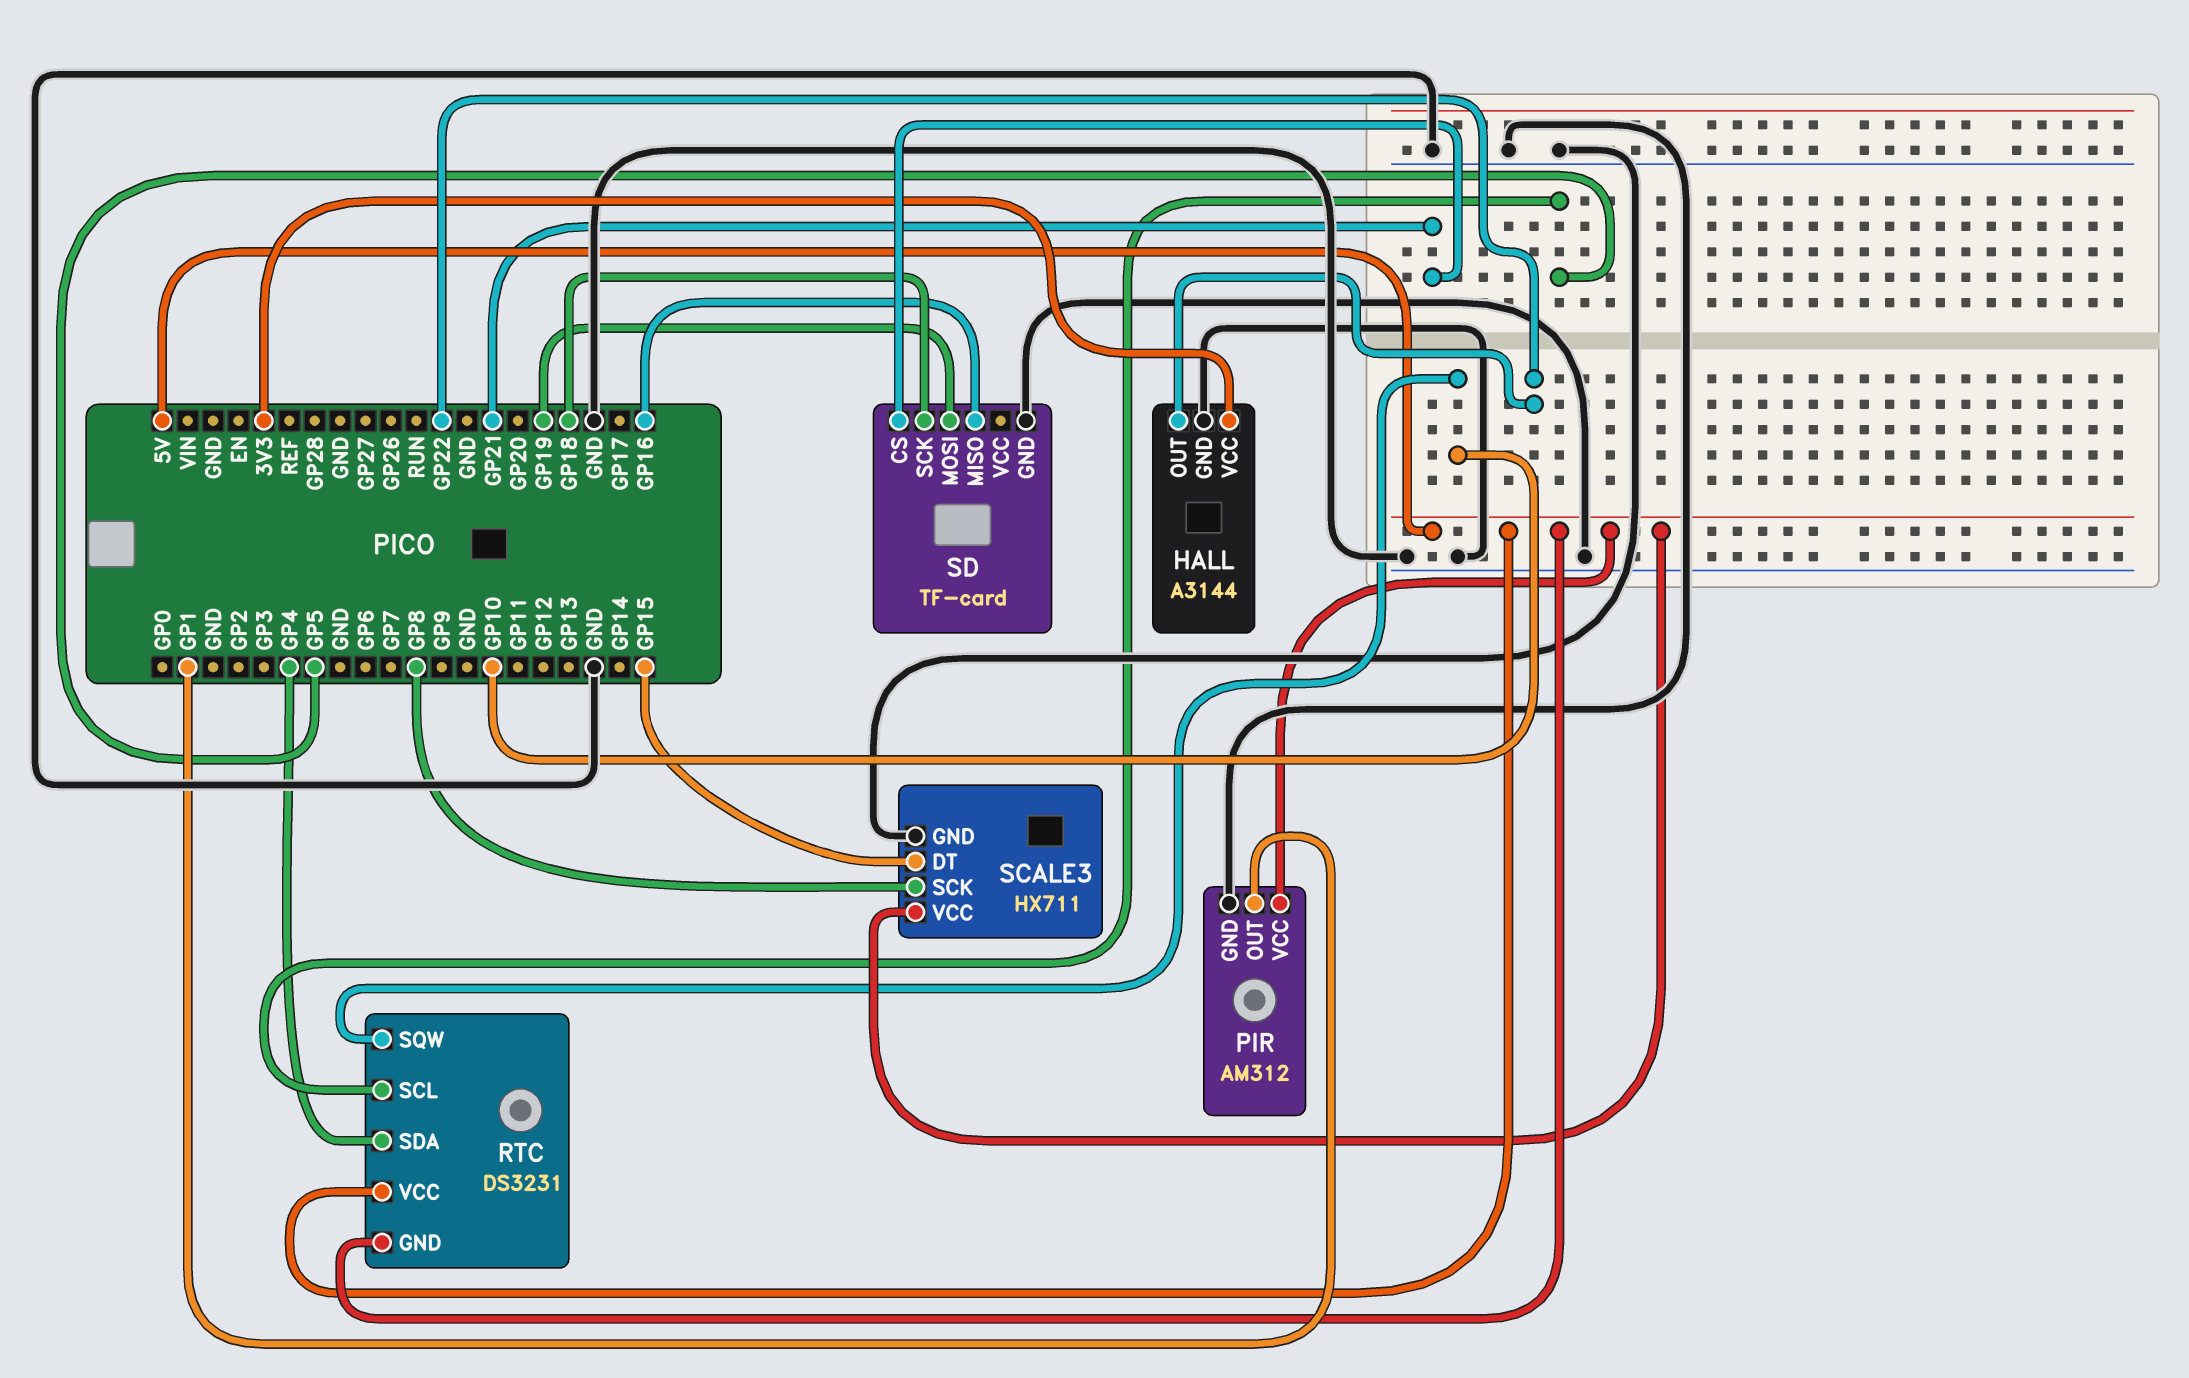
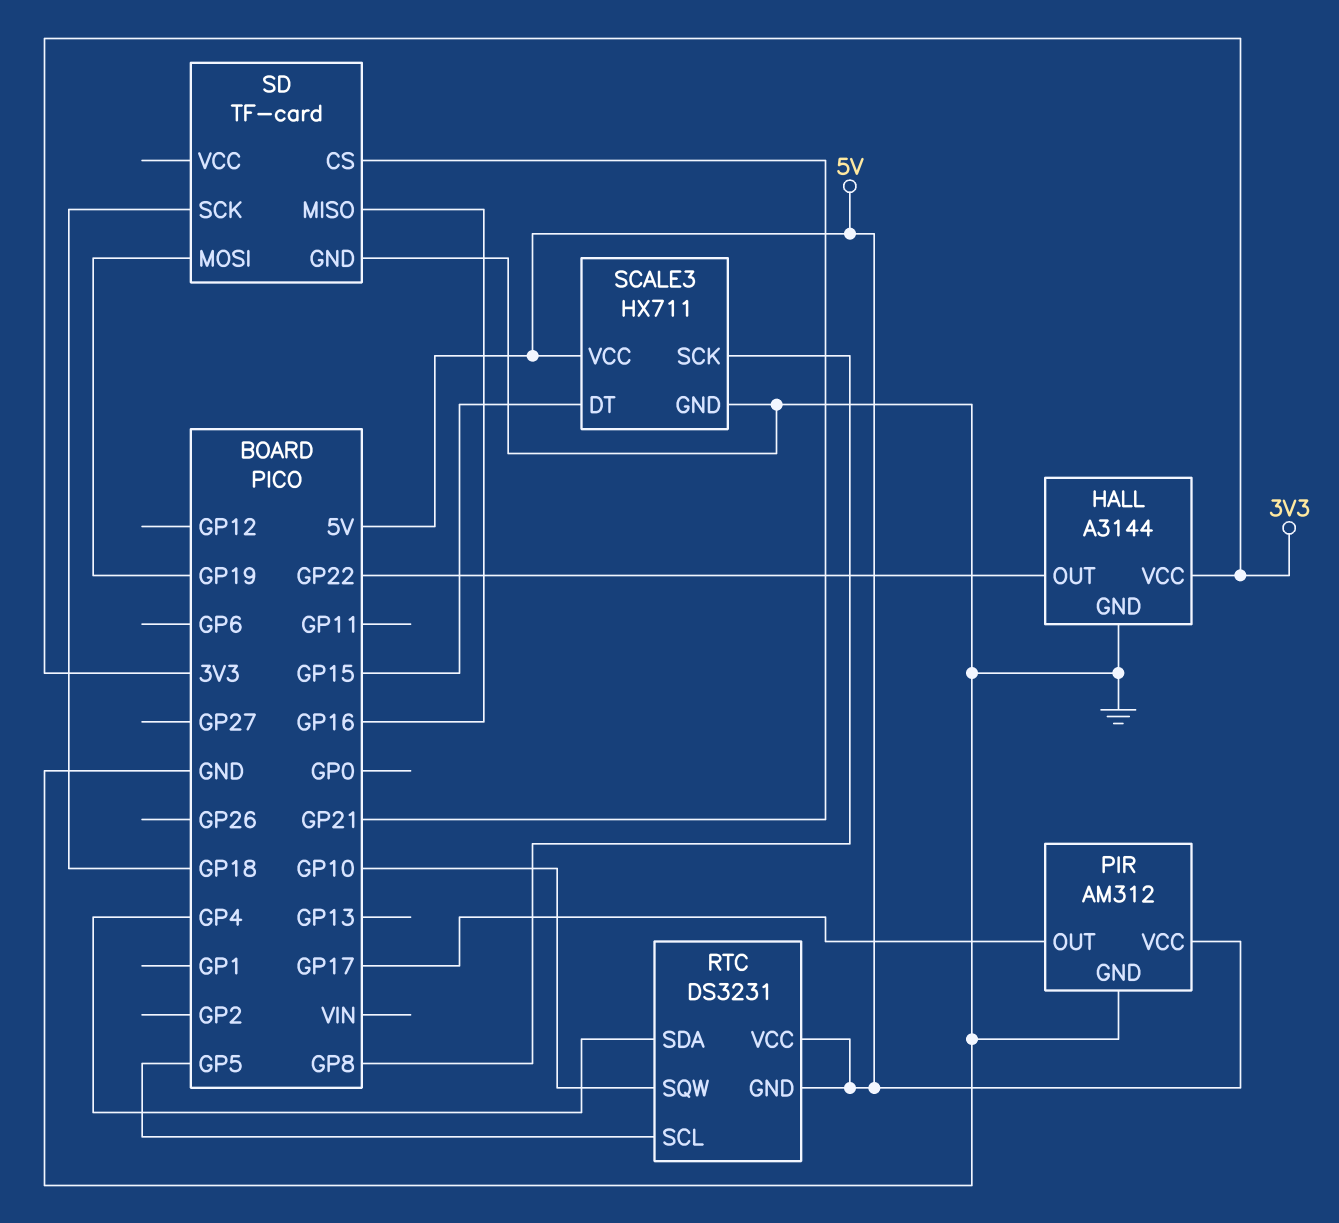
PIR pin OUT: GP1 -> GP17

